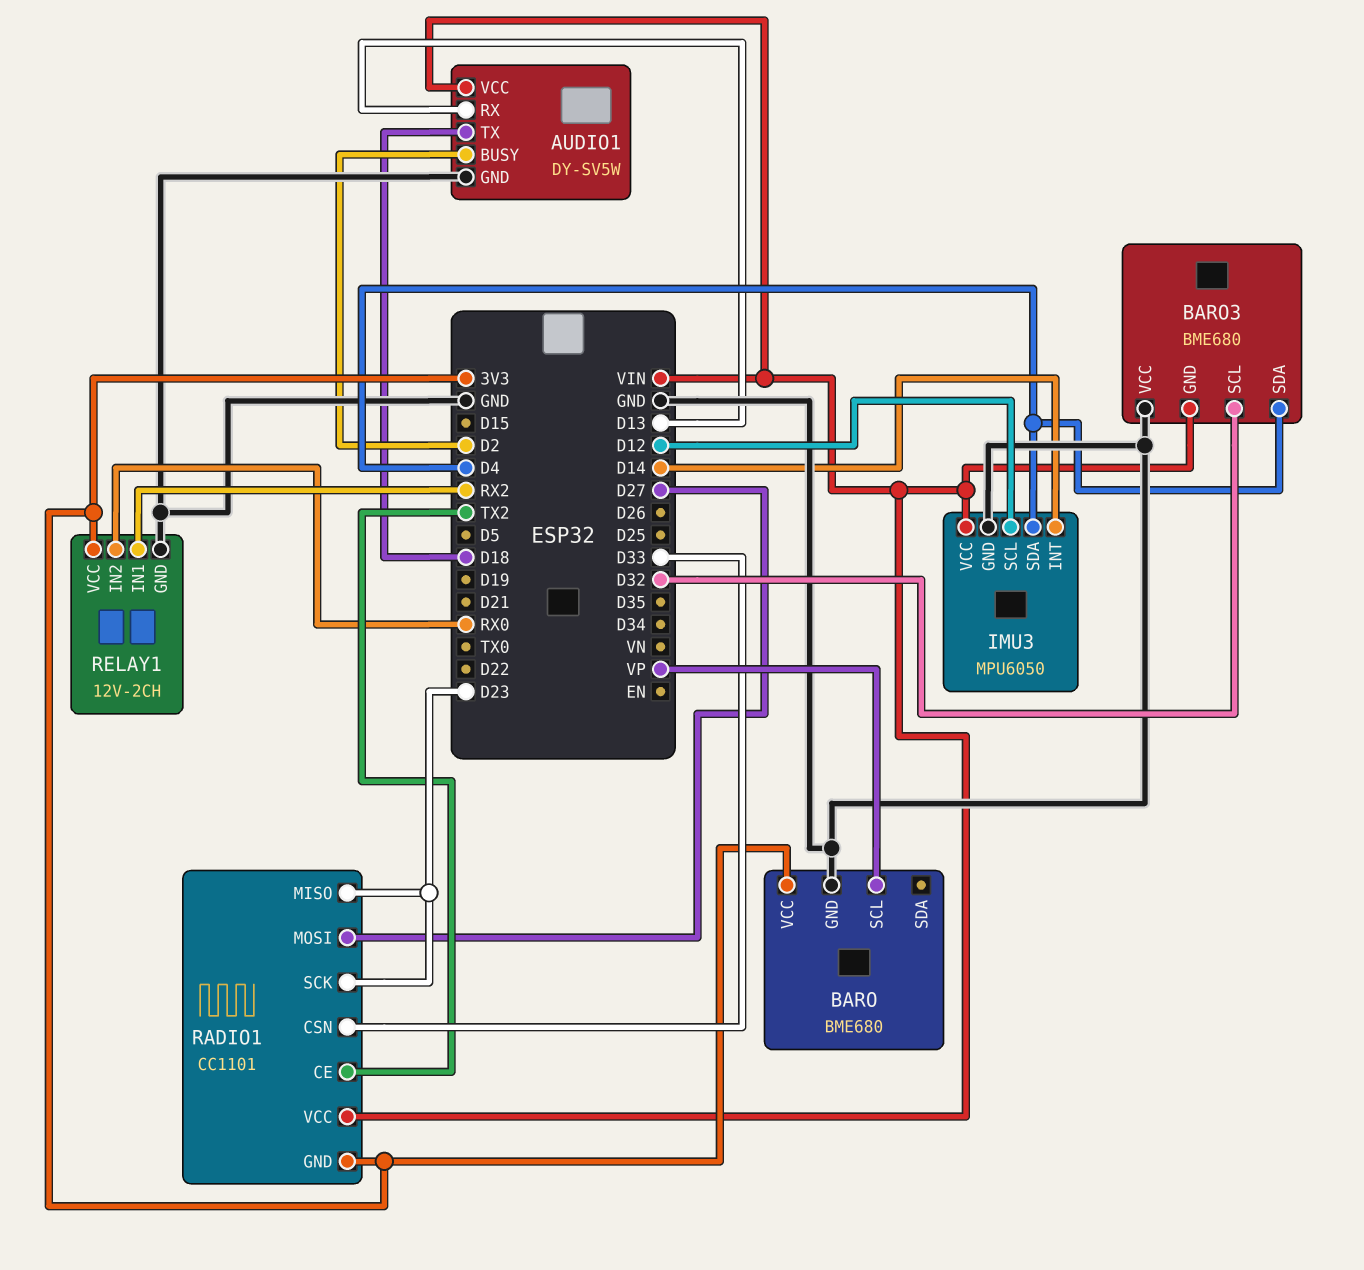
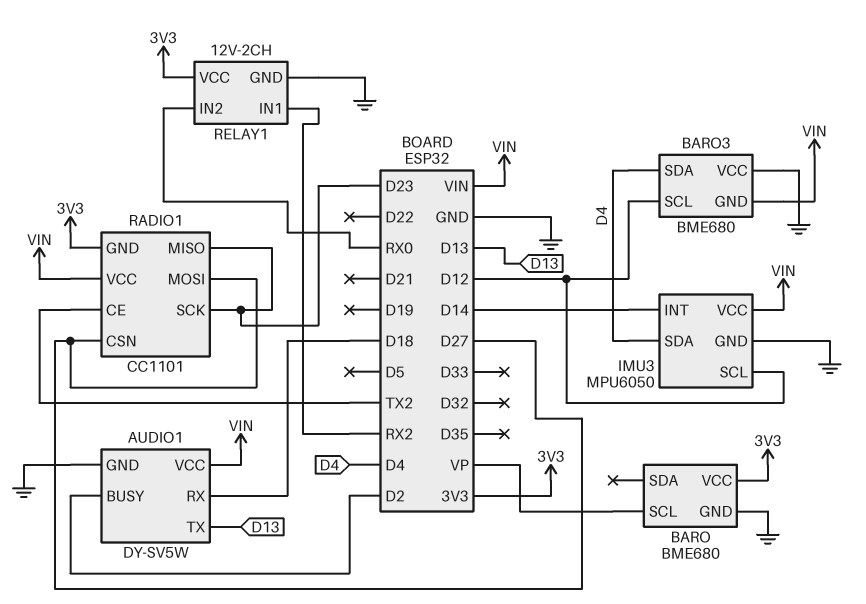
AUDIO1 pin RX: D13 -> D18
AUDIO1 pin TX: D18 -> D13
BARO3 pin SCL: D32 -> D12
RADIO1 pin CSN: D33 -> D27

